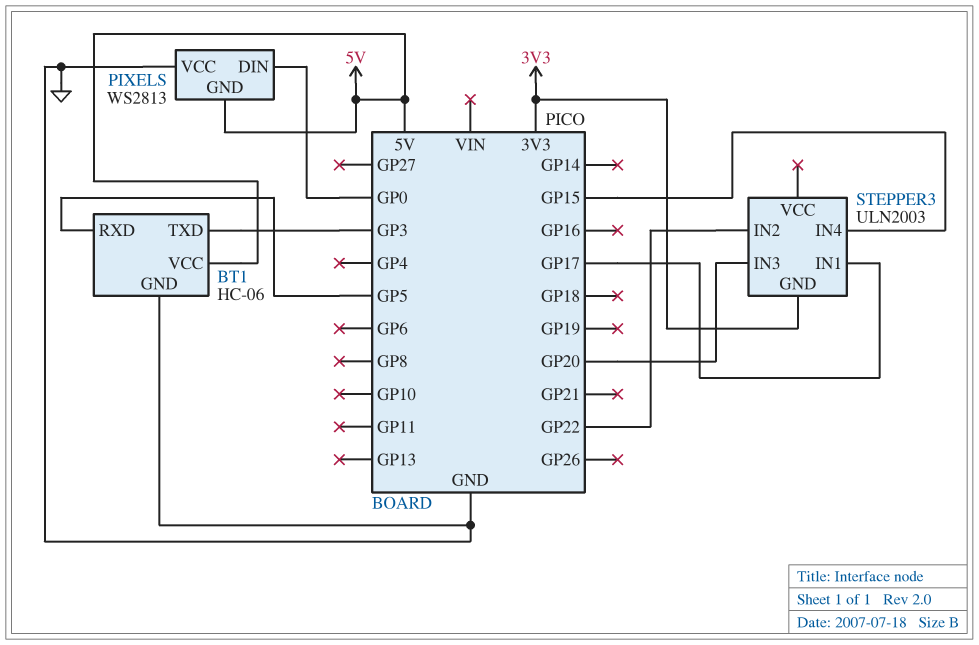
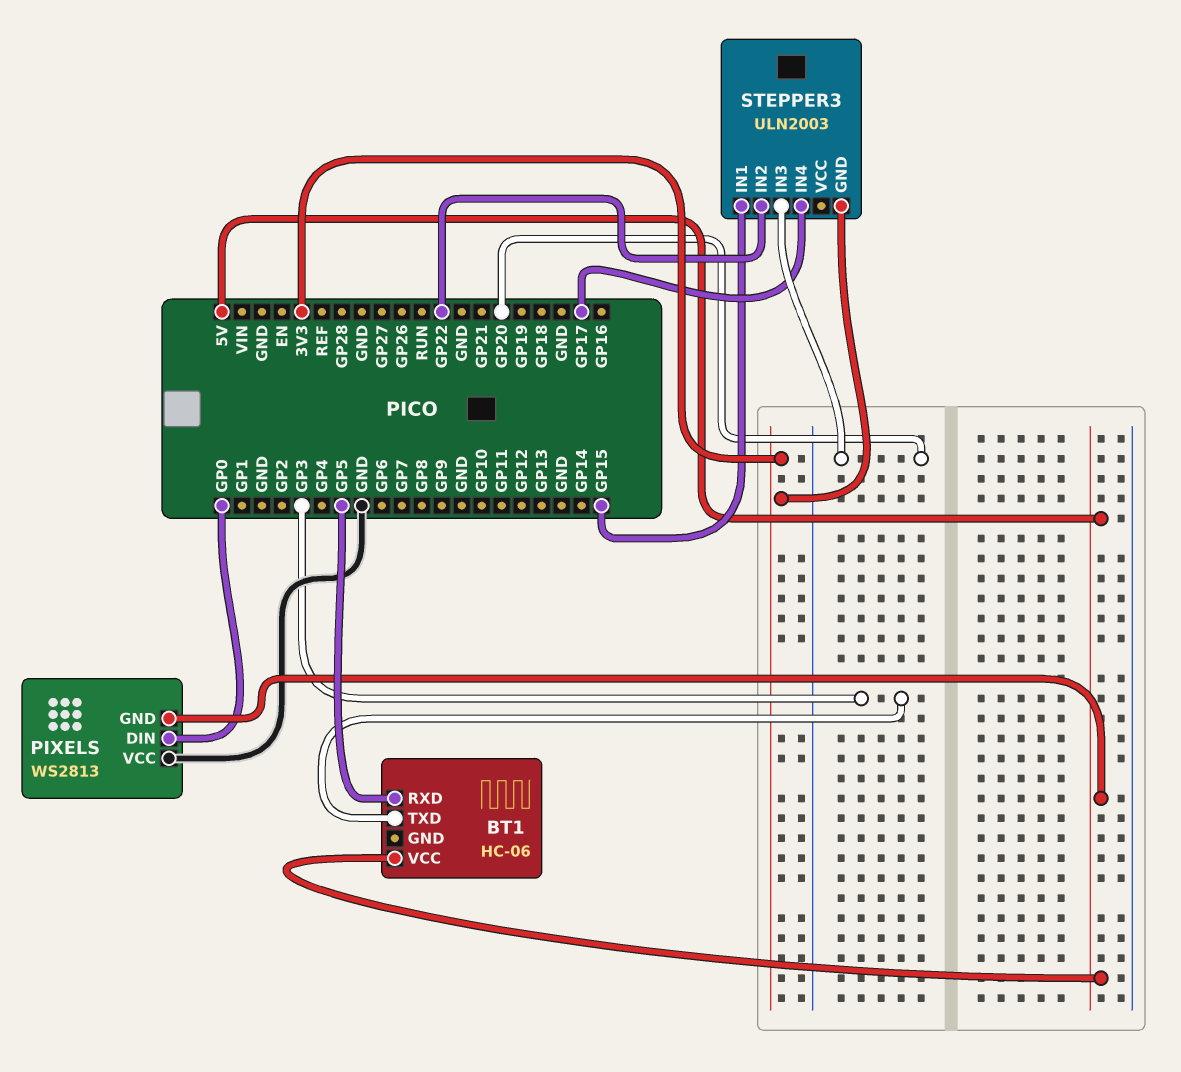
BT1 pin GND: GND -> none
STEPPER3 pin IN1: GP17 -> GP15
STEPPER3 pin IN4: GP15 -> GP17

